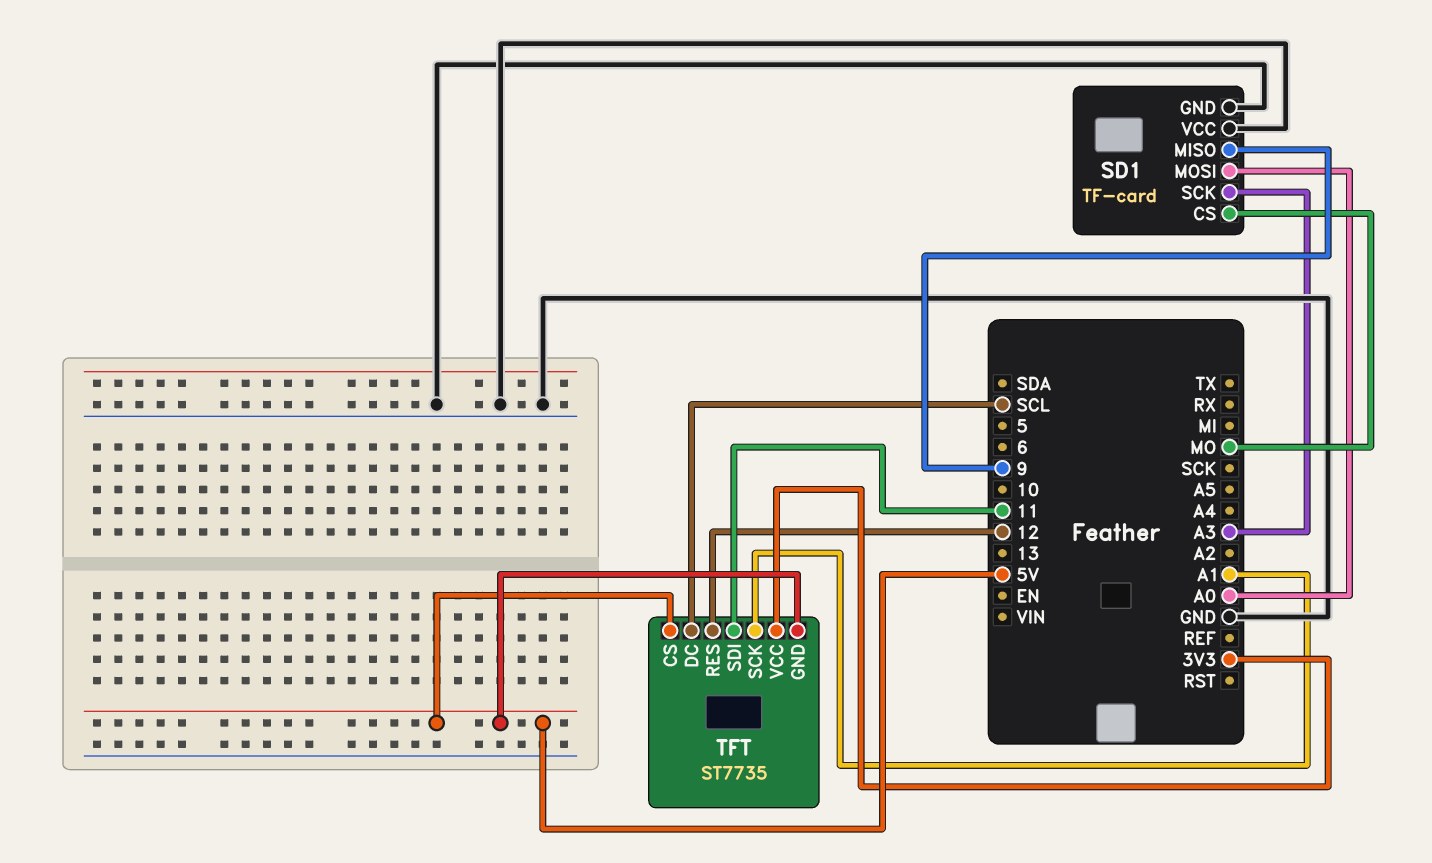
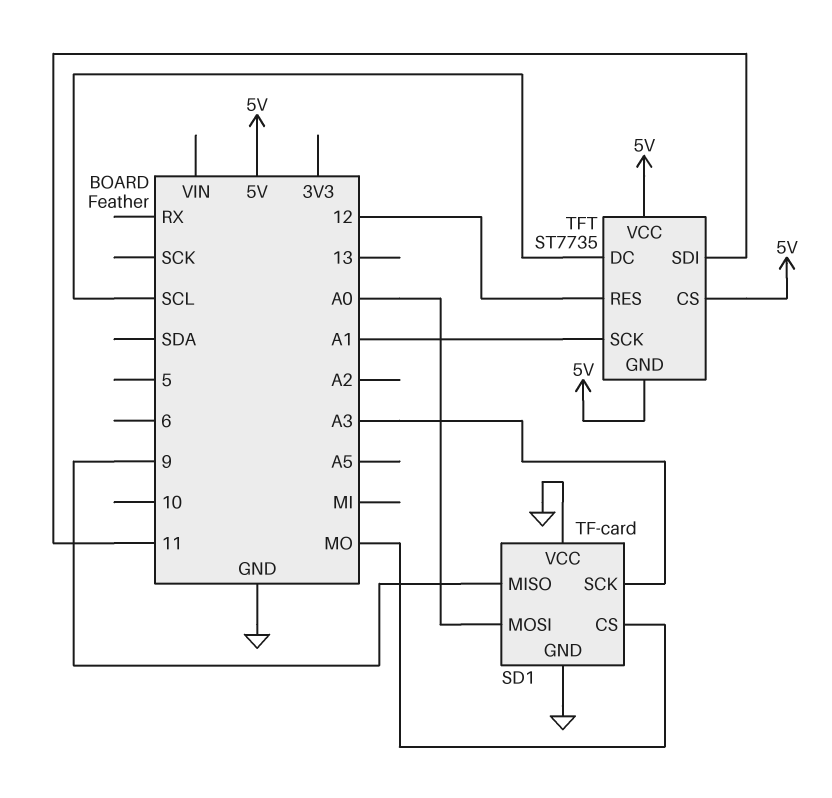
TFT pin VCC: 3V3 -> 5V

